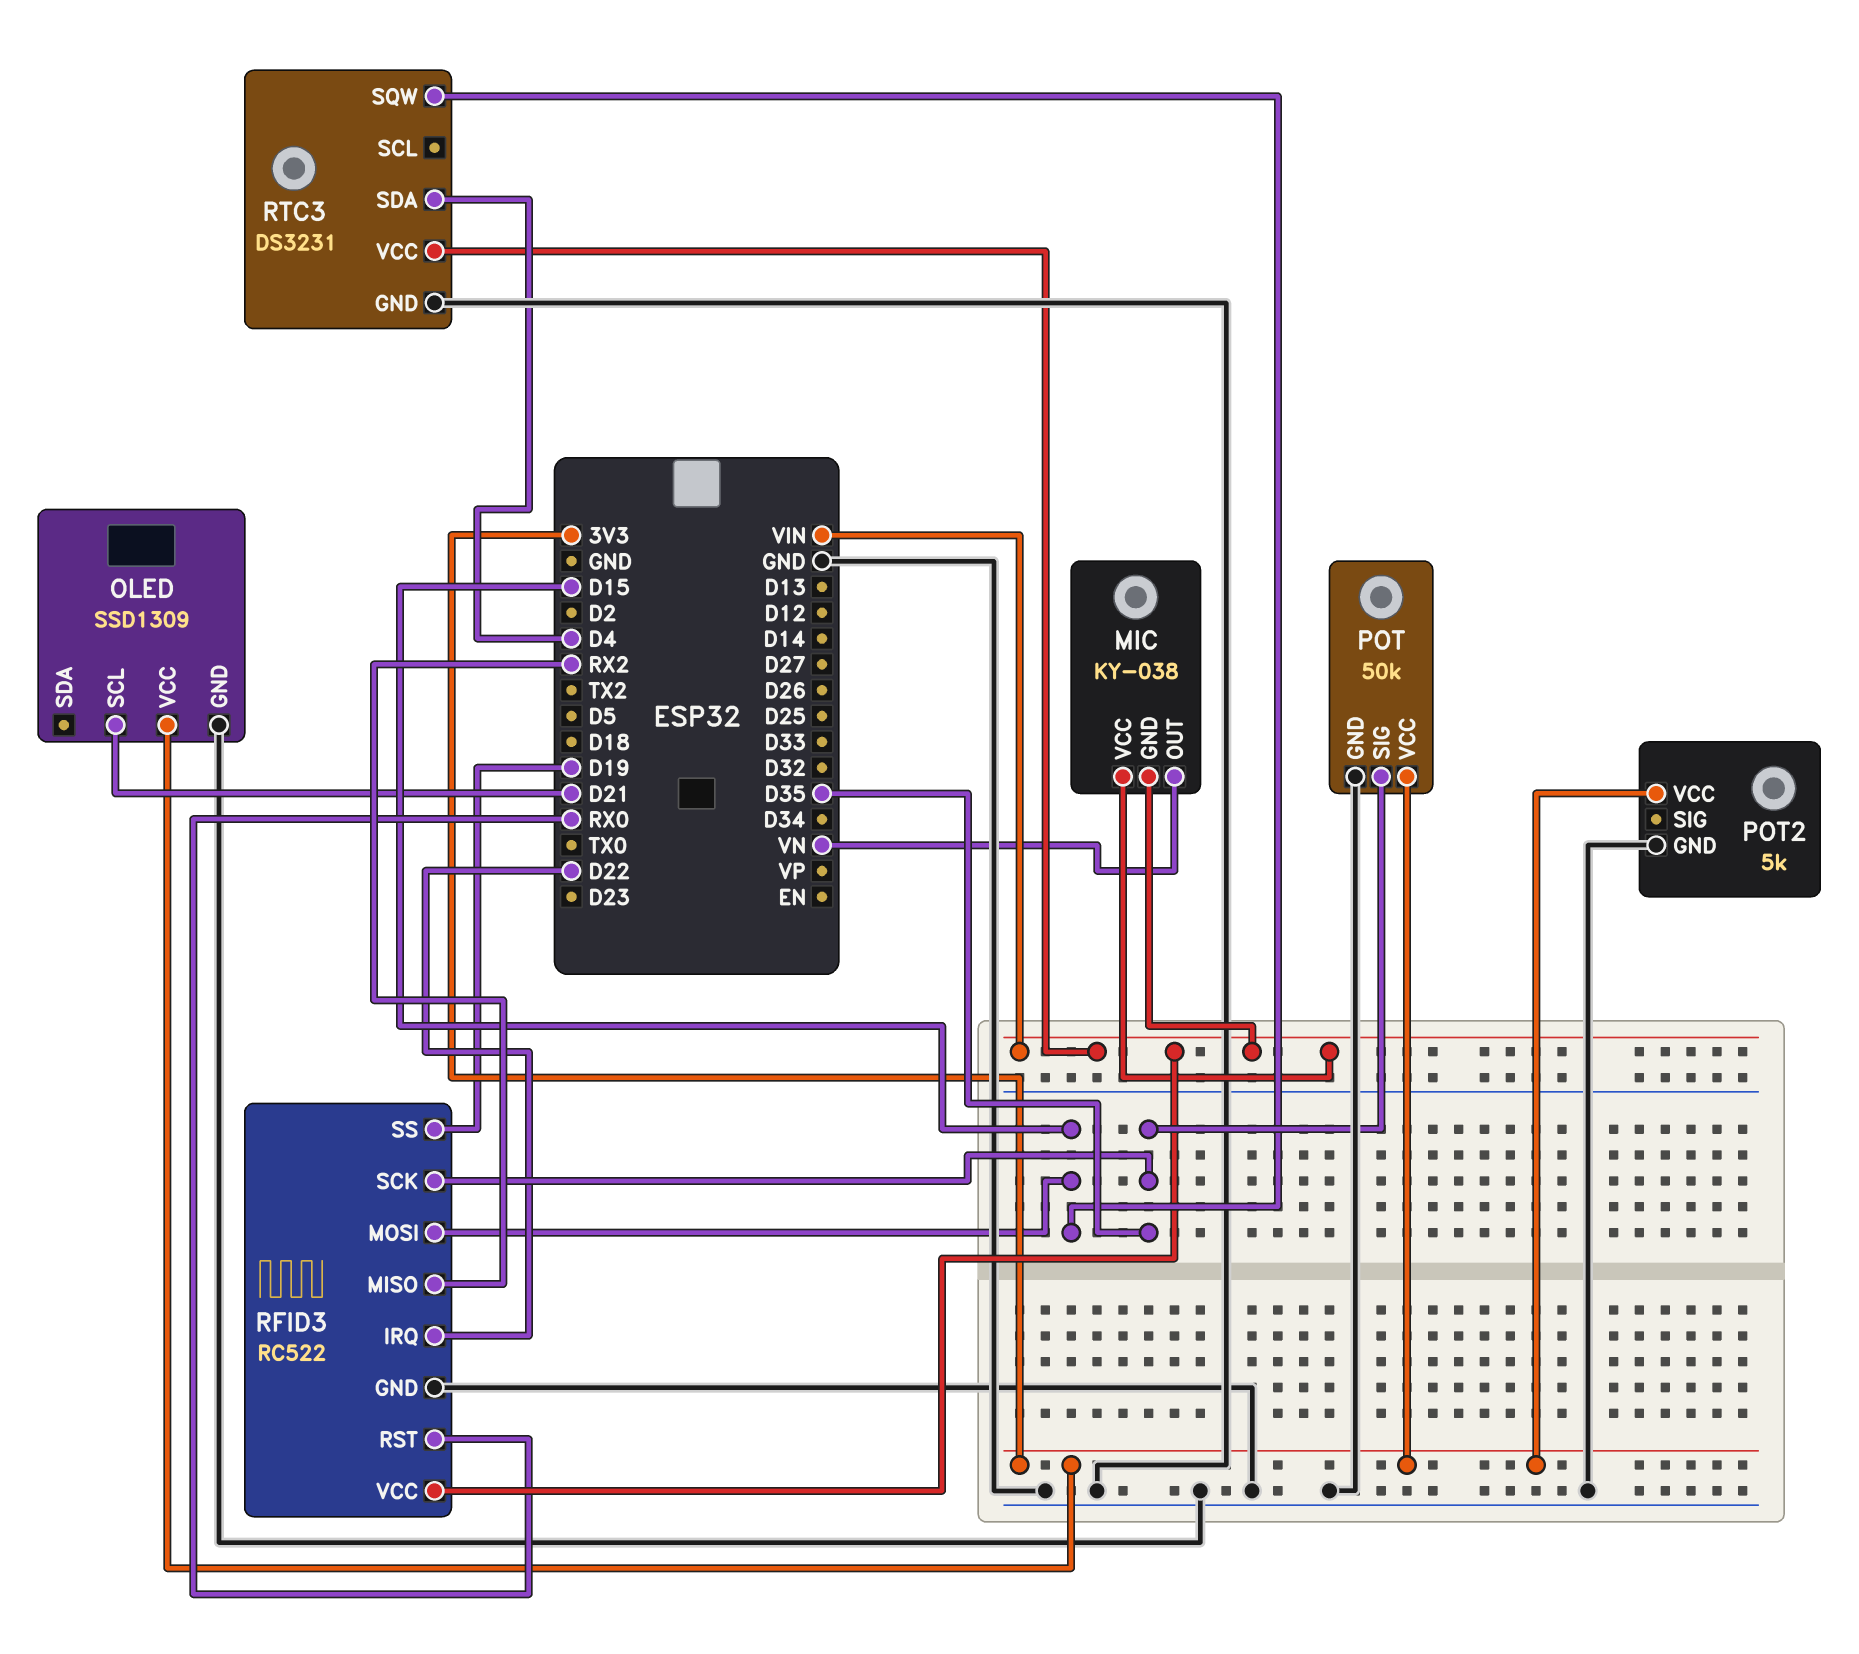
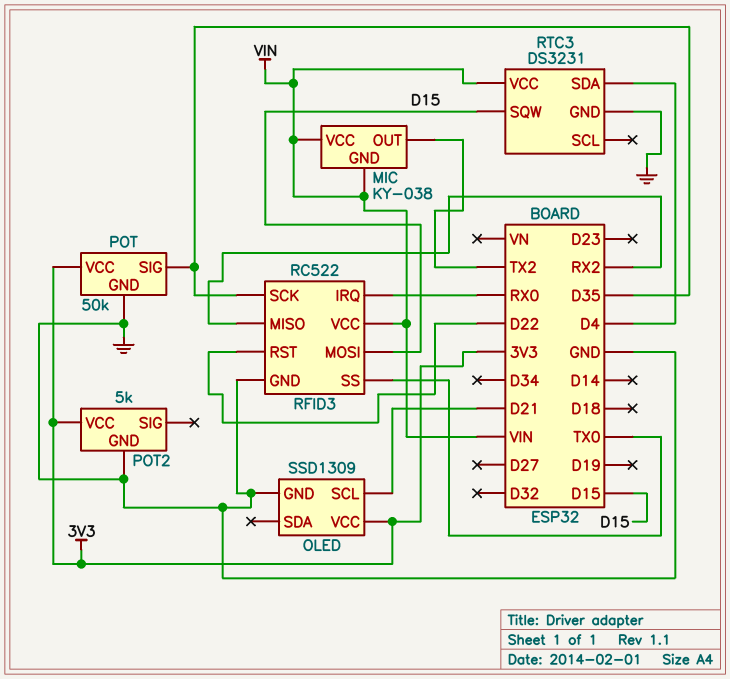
MIC pin OUT: VN -> TX2
RFID3 pin IRQ: D22 -> RX0
RFID3 pin RST: RX0 -> D22
RFID3 pin SS: D19 -> TX0

